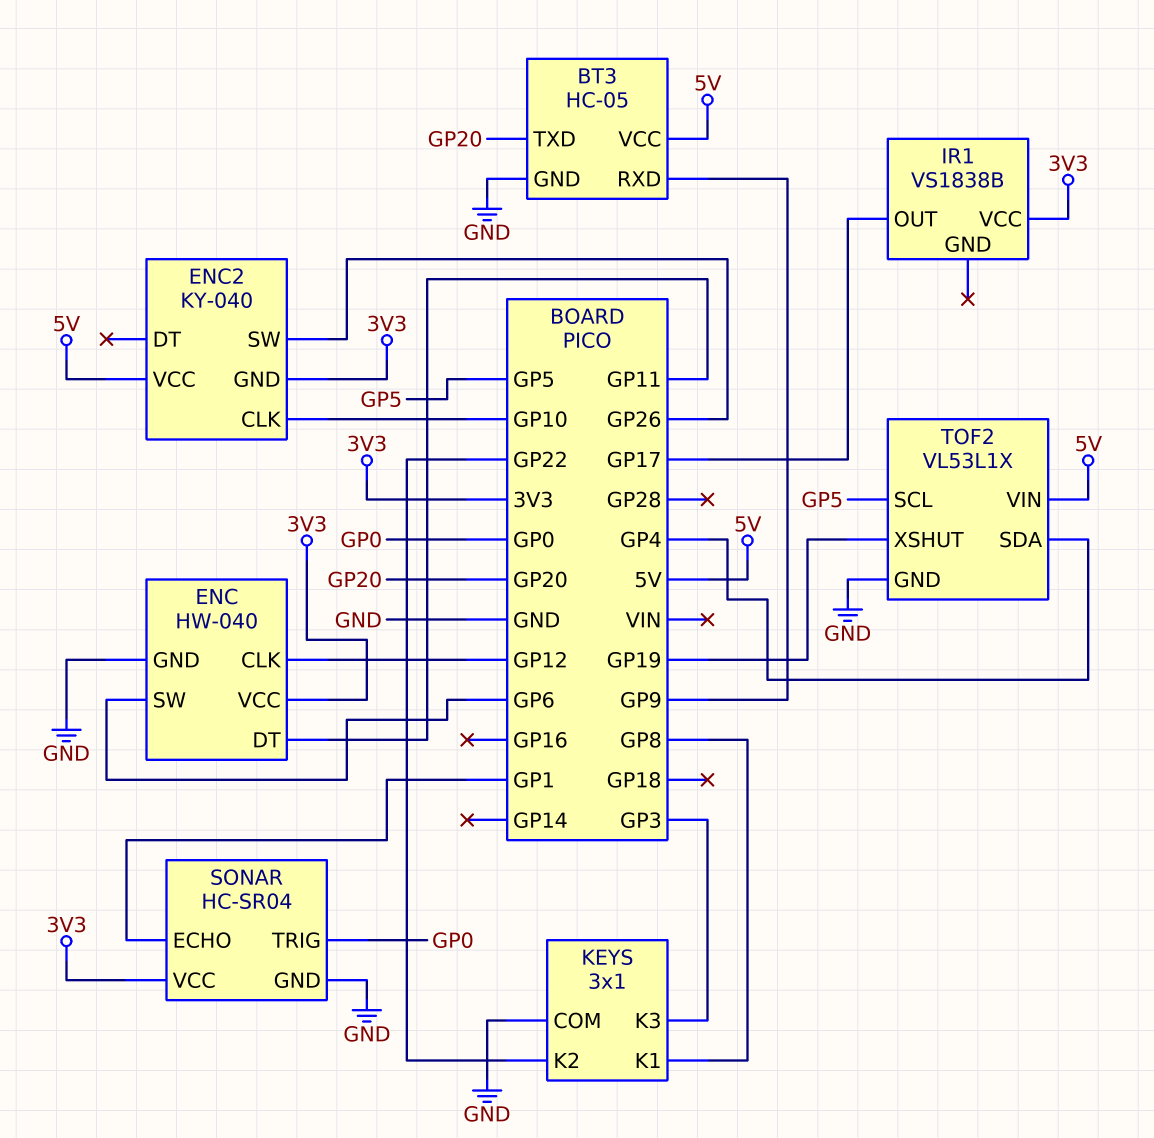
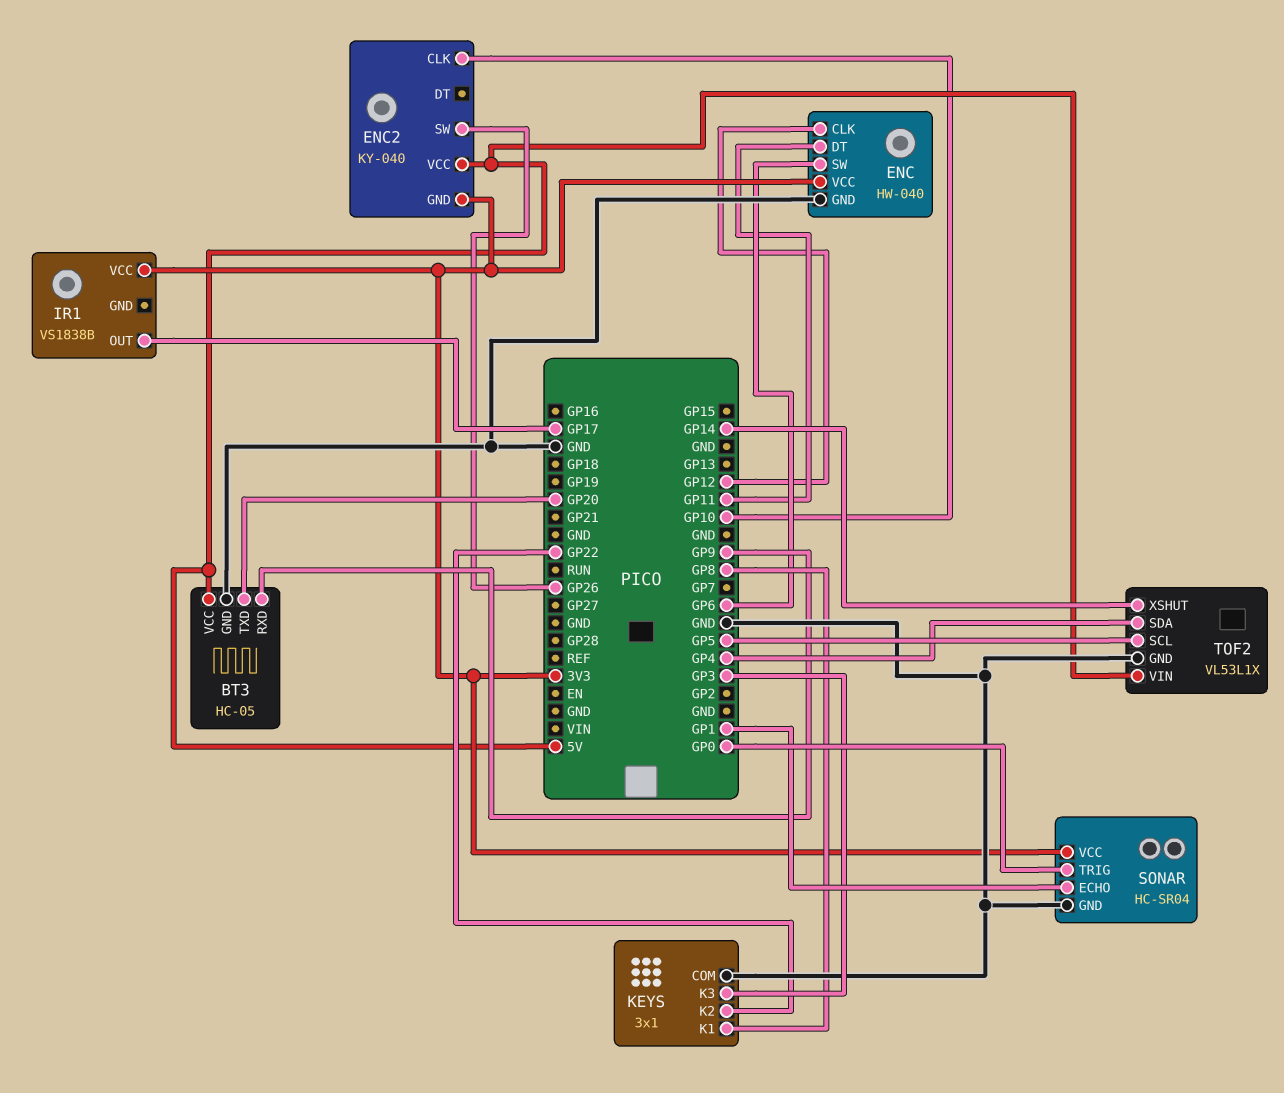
TOF2 pin XSHUT: GP19 -> GP14

